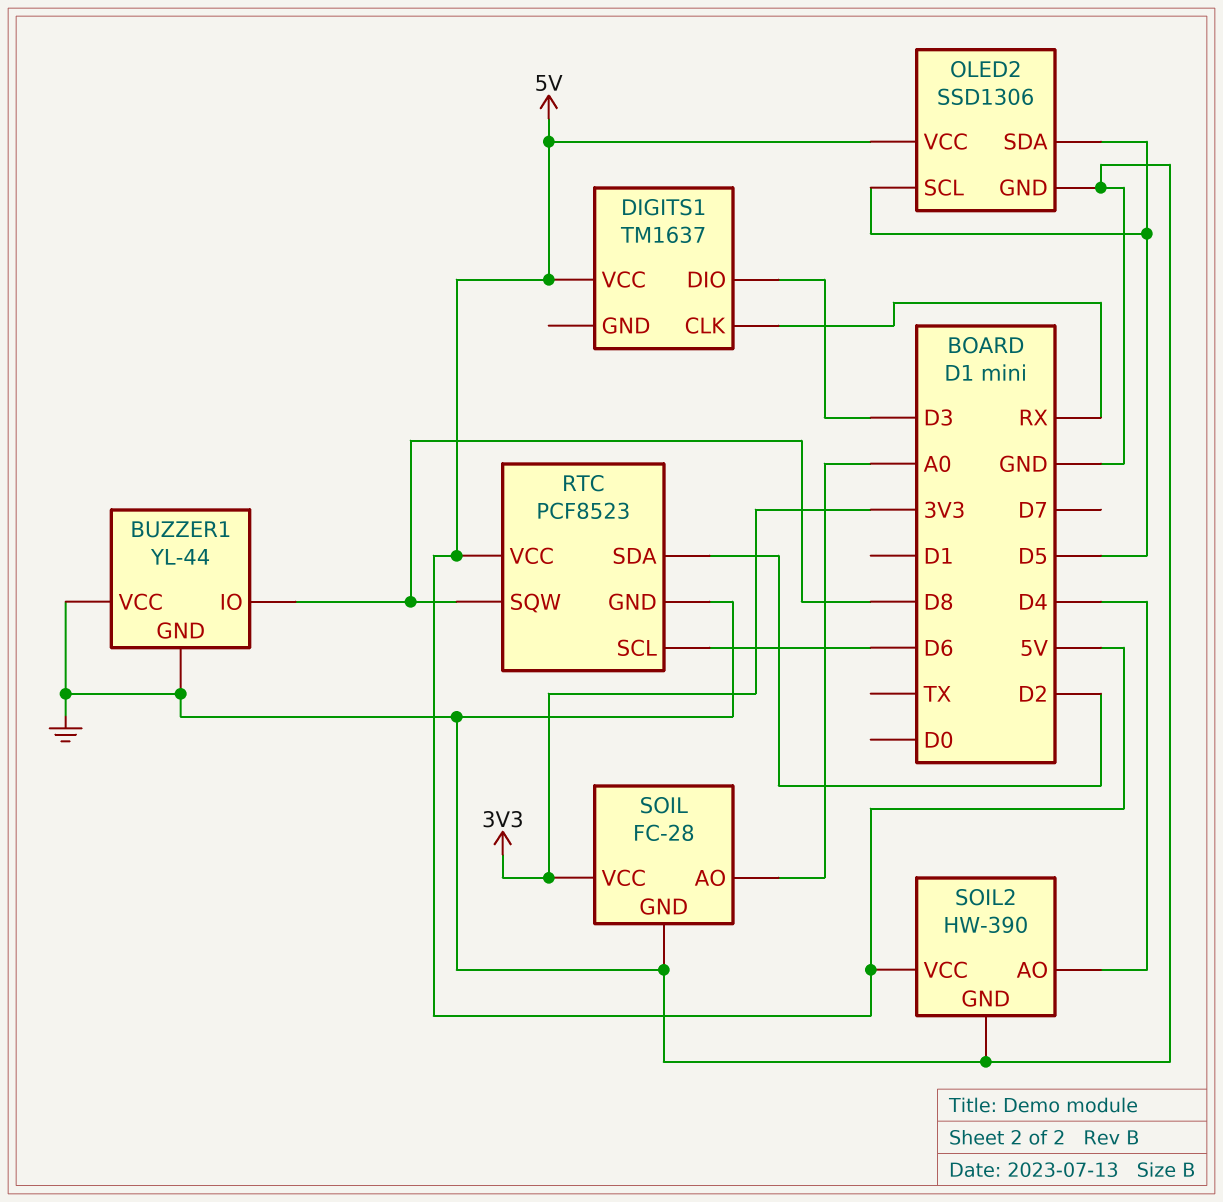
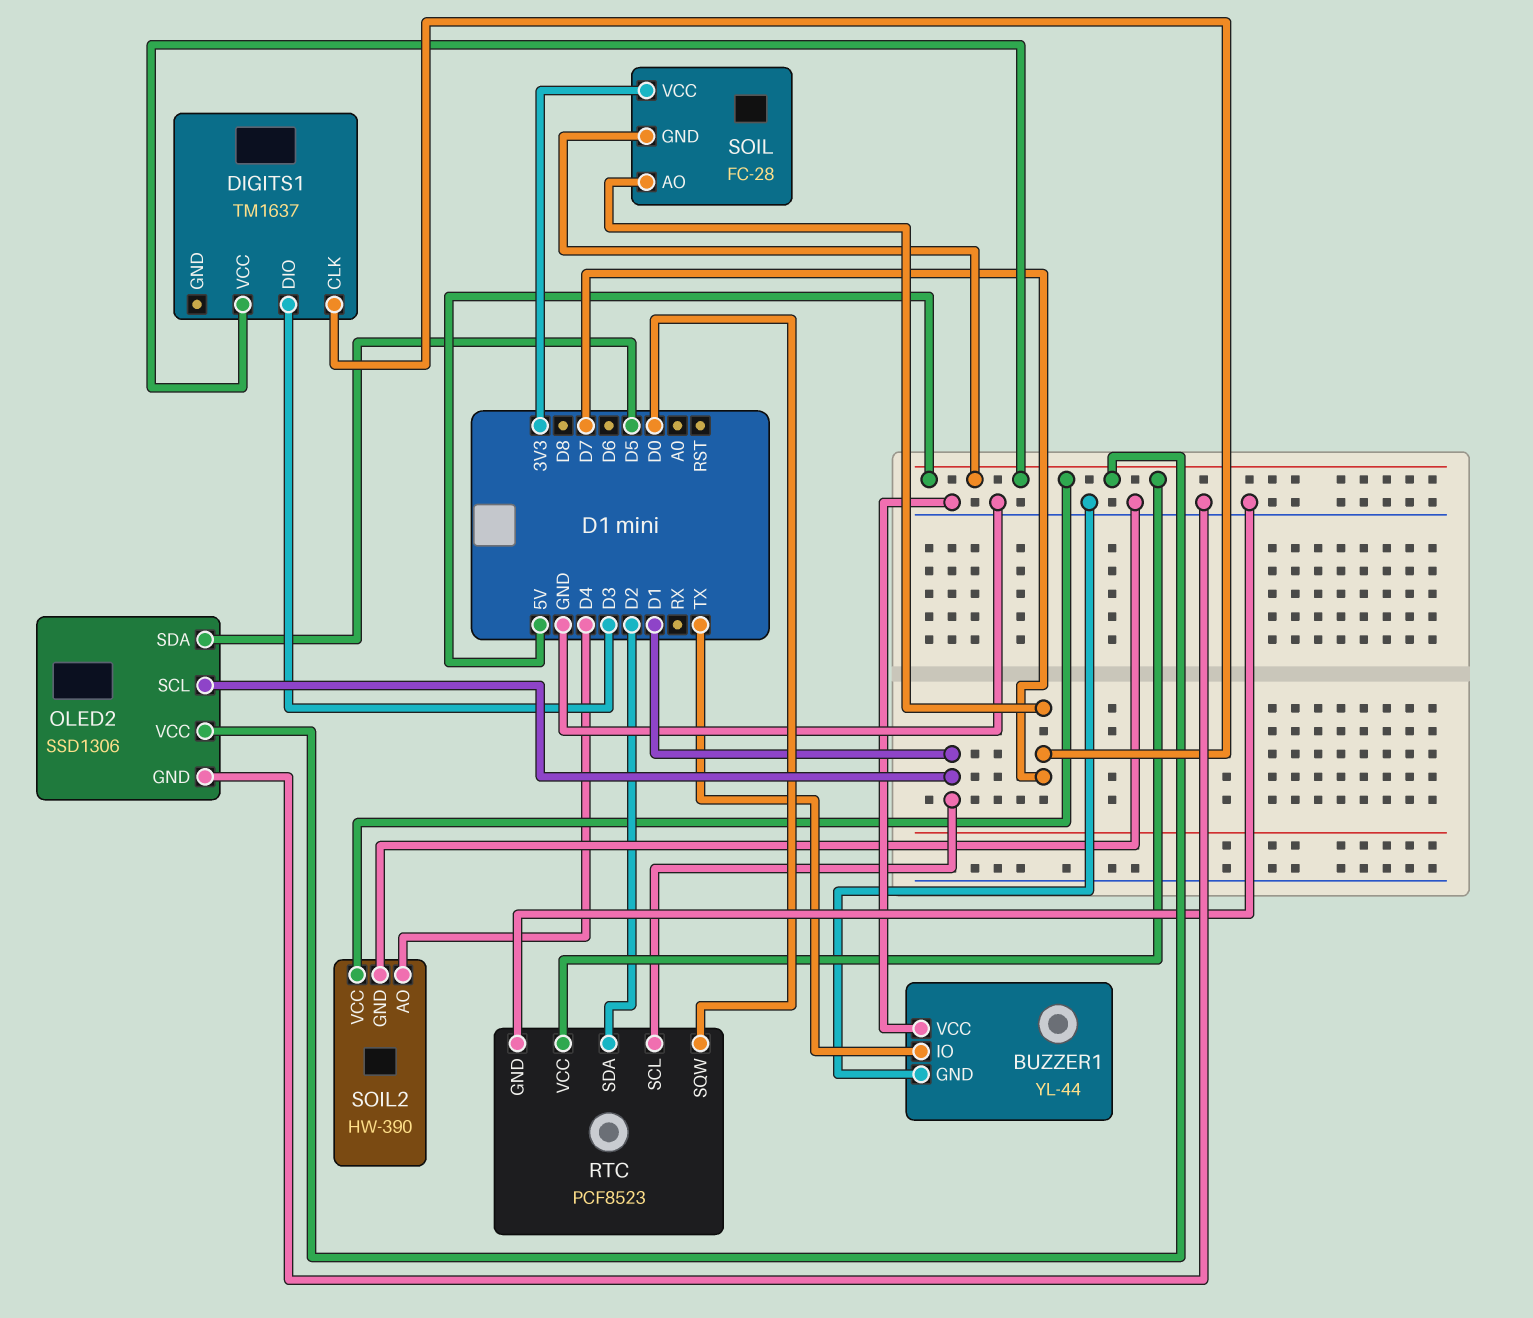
BUZZER1 pin IO: D8 -> TX
DIGITS1 pin CLK: RX -> D7
OLED2 pin SCL: D5 -> D1
RTC pin SCL: D6 -> D1
RTC pin SQW: D8 -> D0
SOIL pin AO: A0 -> D7
SOIL pin GND: GND -> 5V

